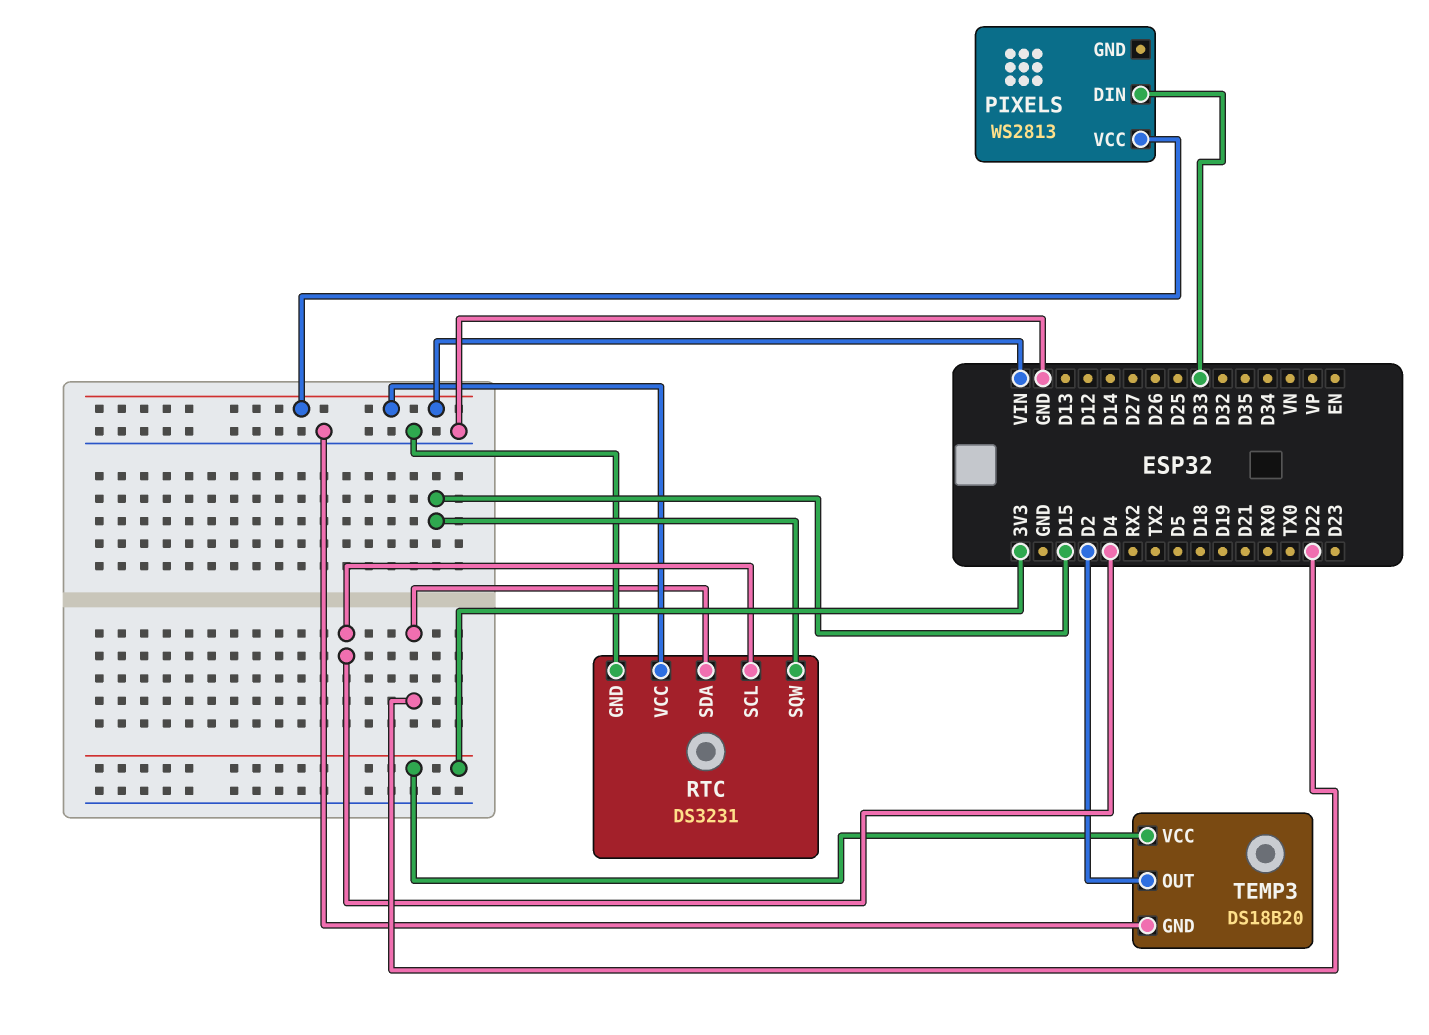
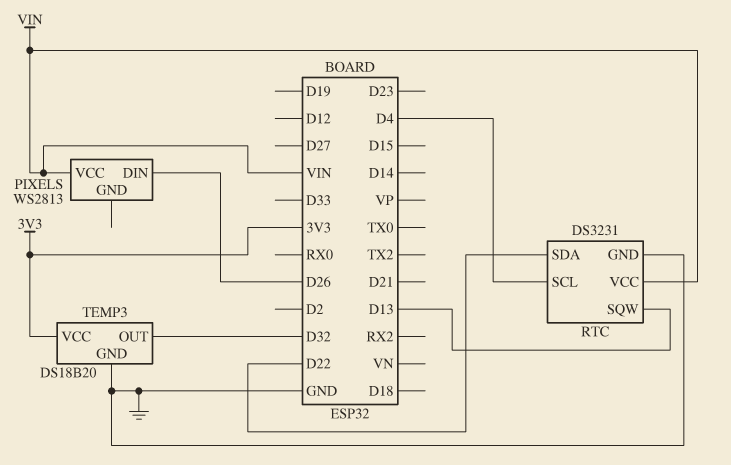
PIXELS pin DIN: D33 -> D26
RTC pin SQW: D15 -> D13
TEMP3 pin OUT: D2 -> D32

